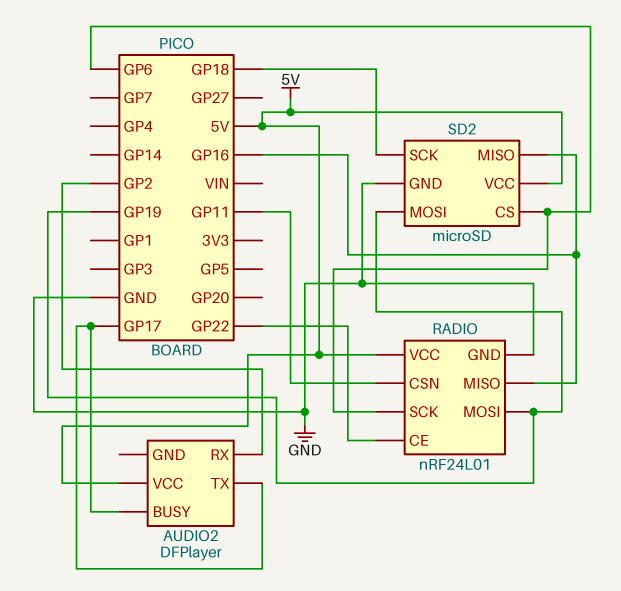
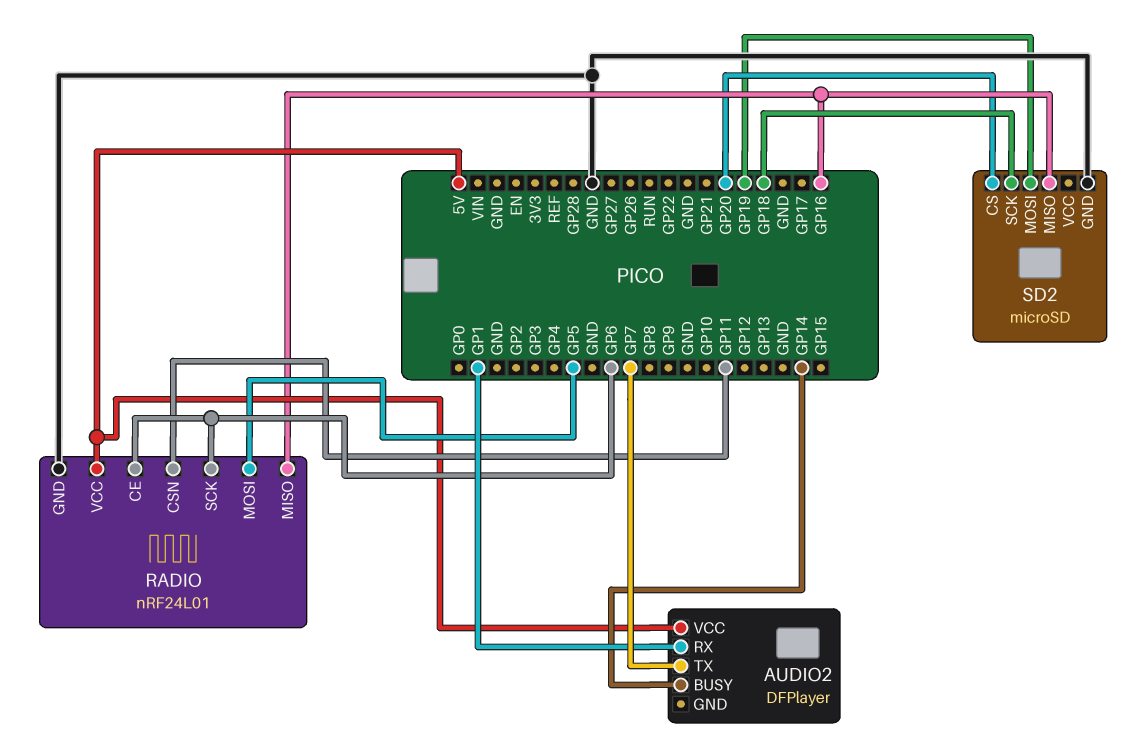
AUDIO2 pin BUSY: GP17 -> GP14
AUDIO2 pin RX: GP2 -> GP1
AUDIO2 pin TX: GP17 -> GP7
RADIO pin CE: GP22 -> GP6
RADIO pin MOSI: GP19 -> GP5
SD2 pin CS: GP6 -> GP20
SD2 pin VCC: 5V -> none

